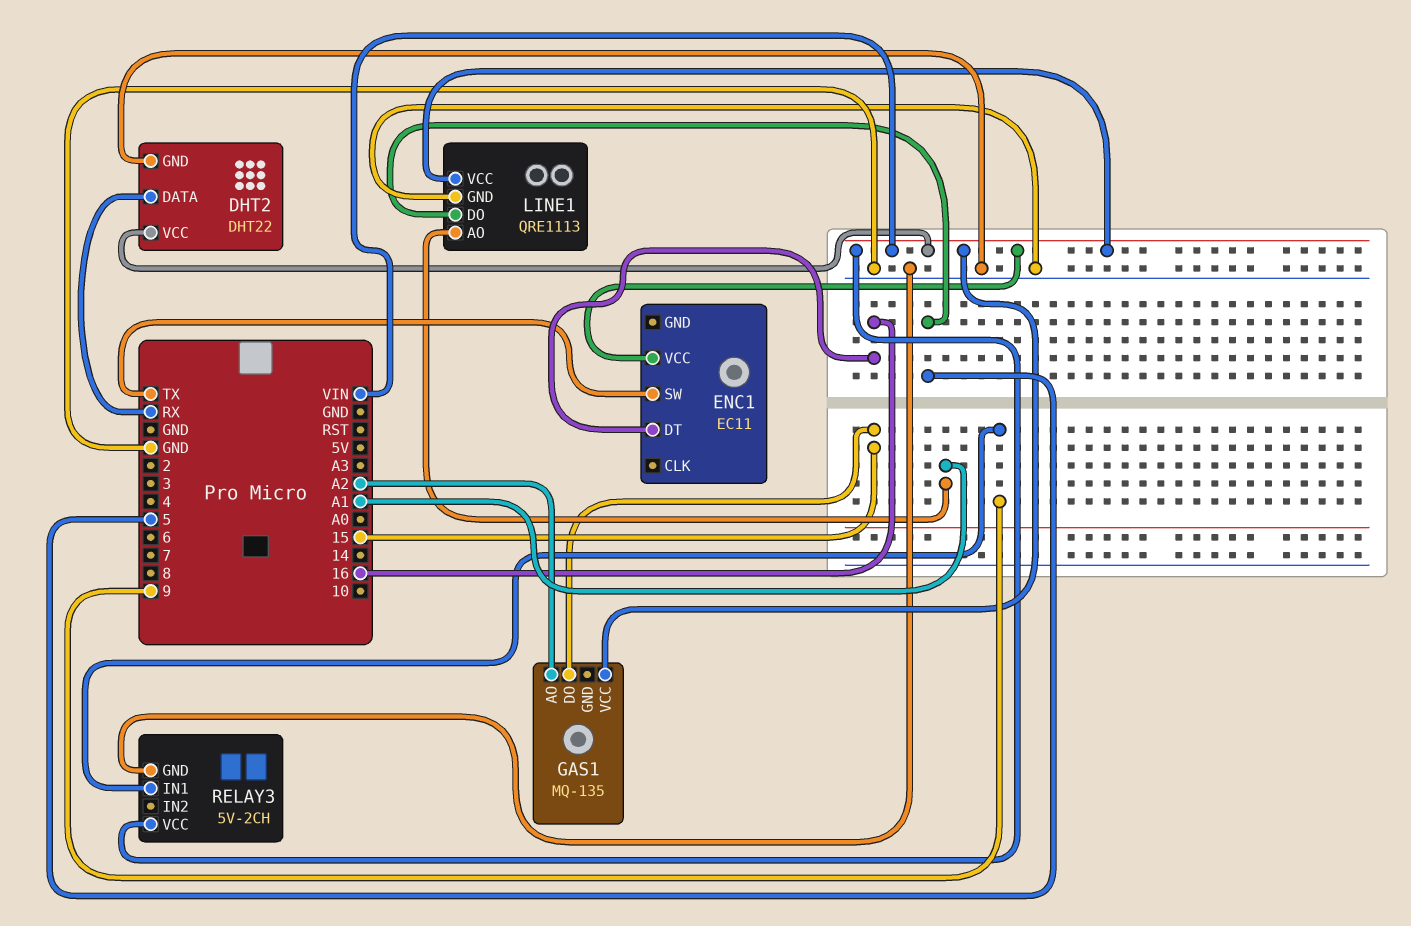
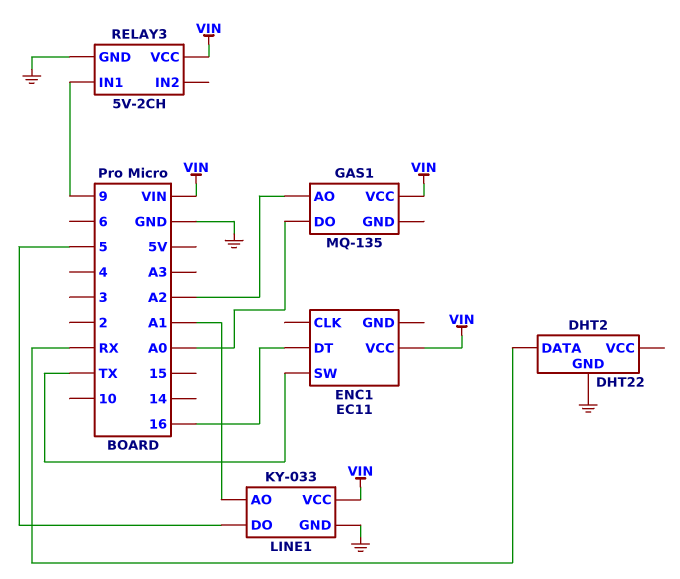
DHT2 pin VCC: VIN -> none
GAS1 pin DO: 15 -> A0
LINE1: QRE1113 -> KY-033

